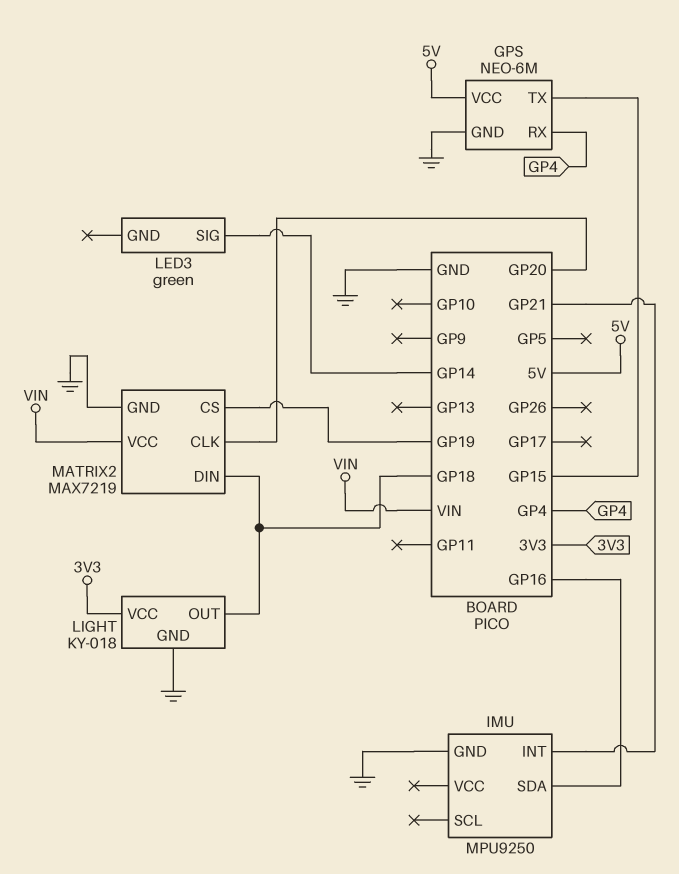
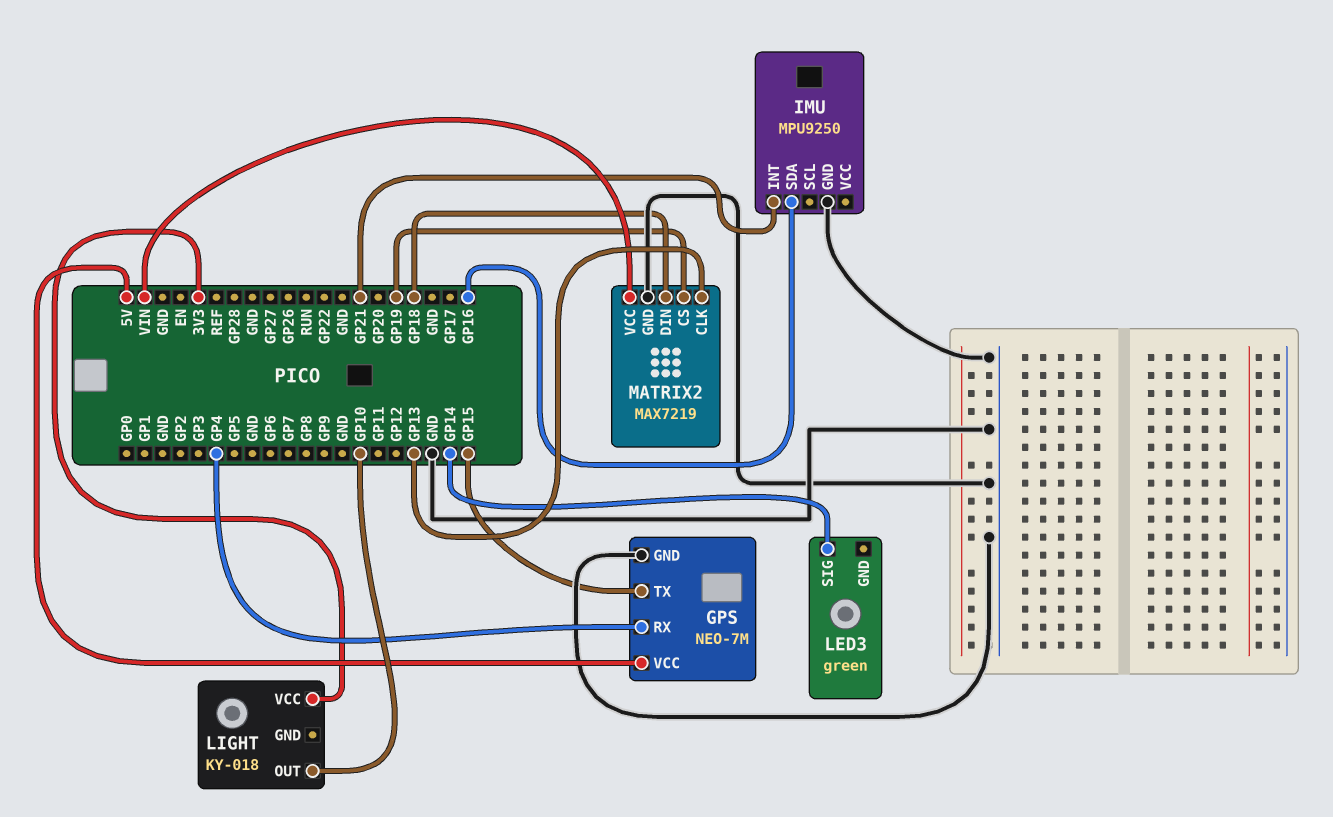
GPS: NEO-6M -> NEO-7M
LIGHT pin GND: GND -> none
LIGHT pin OUT: GP18 -> GP10
MATRIX2 pin CLK: GP20 -> GP13

